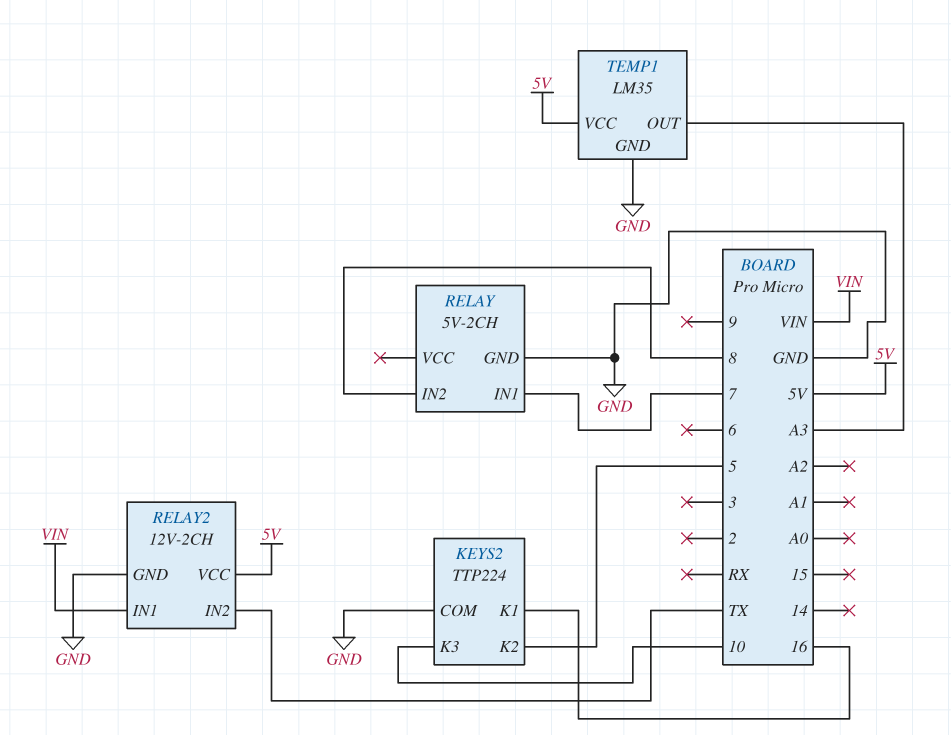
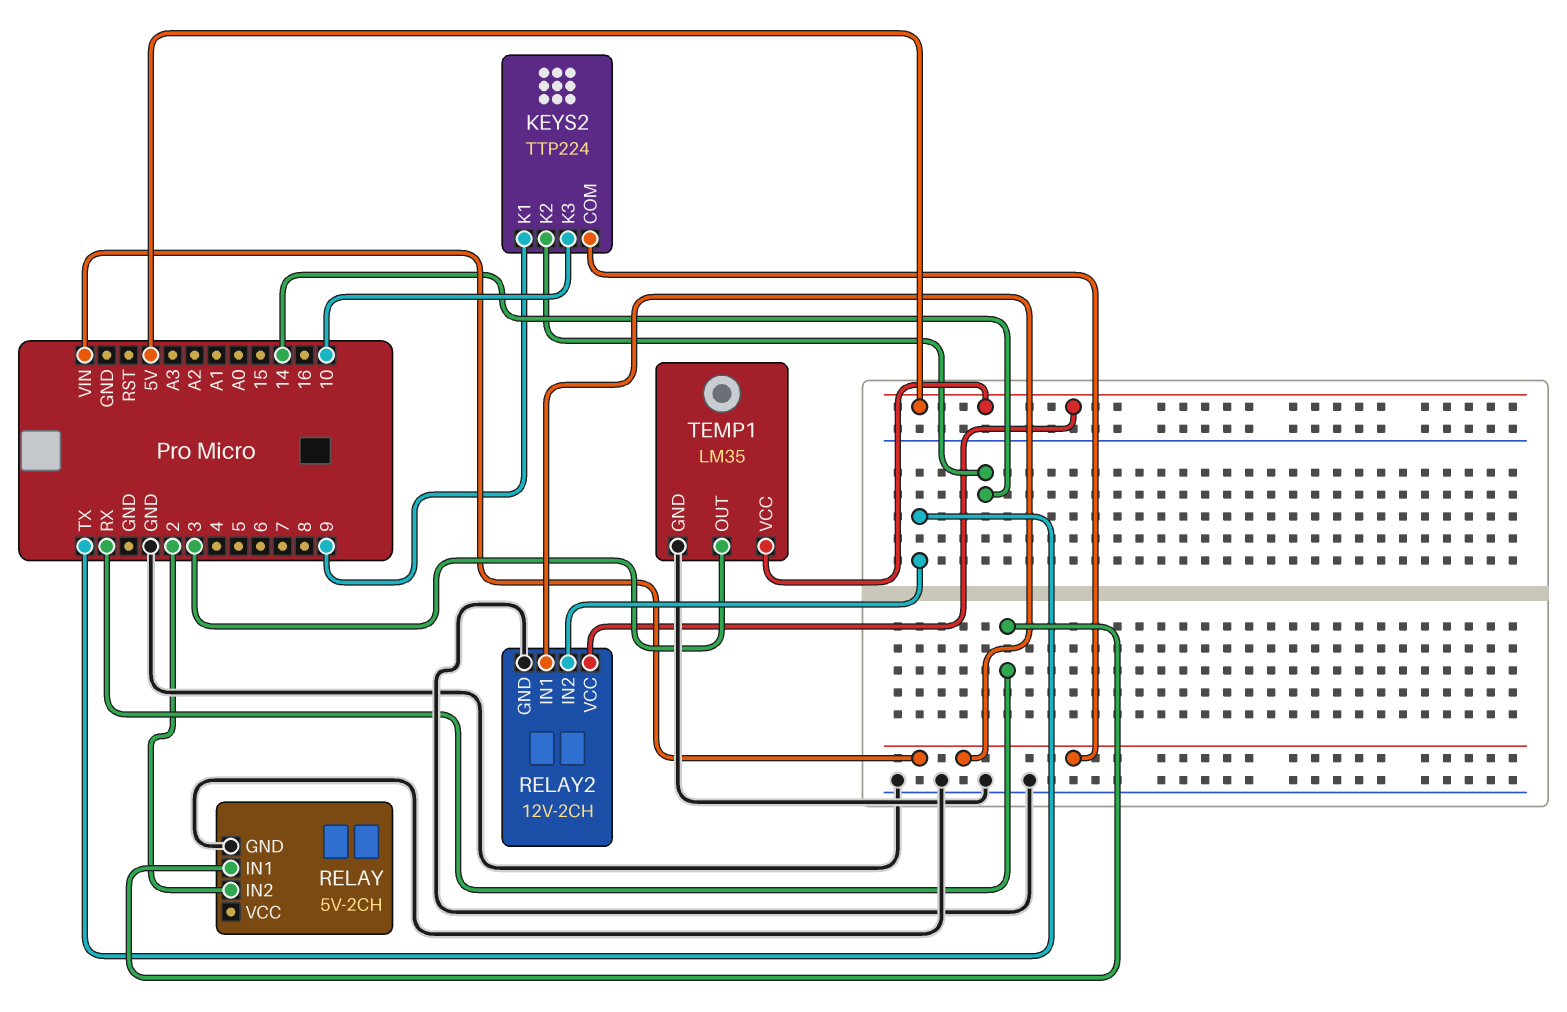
KEYS2 pin COM: GND -> VIN
KEYS2 pin K1: 16 -> 9
KEYS2 pin K2: 5 -> 14
RELAY pin IN1: 7 -> RX
RELAY pin IN2: 8 -> 2
TEMP1 pin OUT: A3 -> 3

